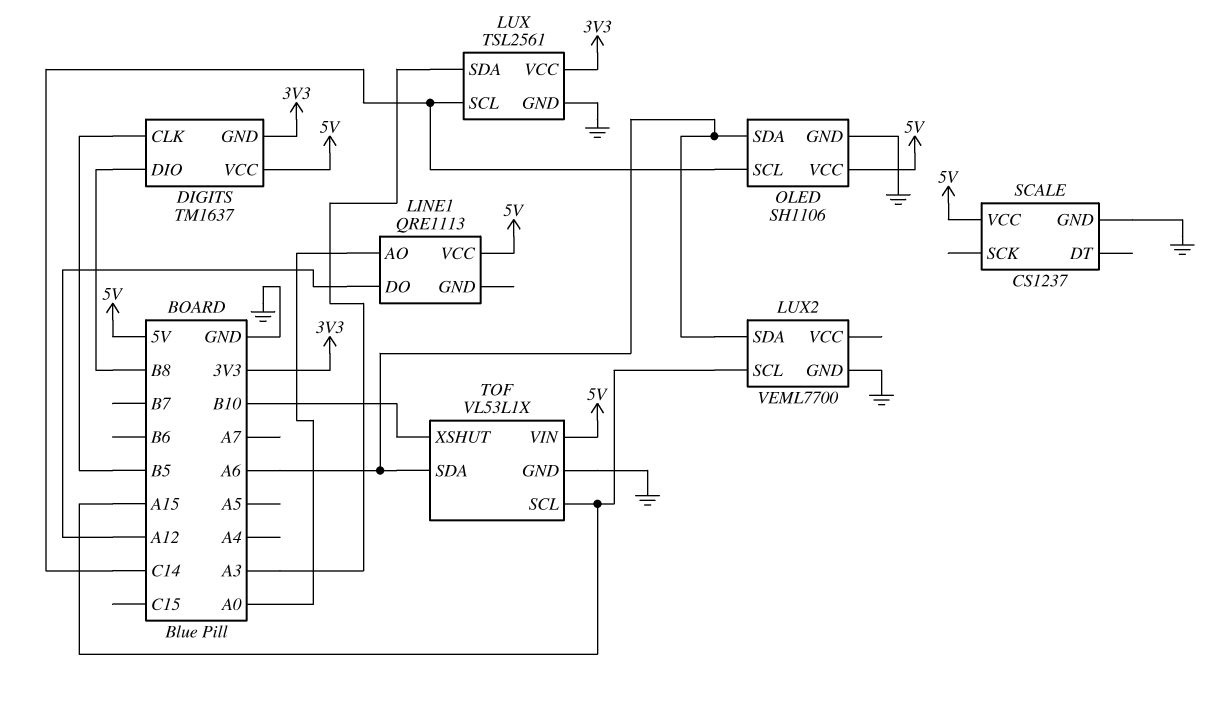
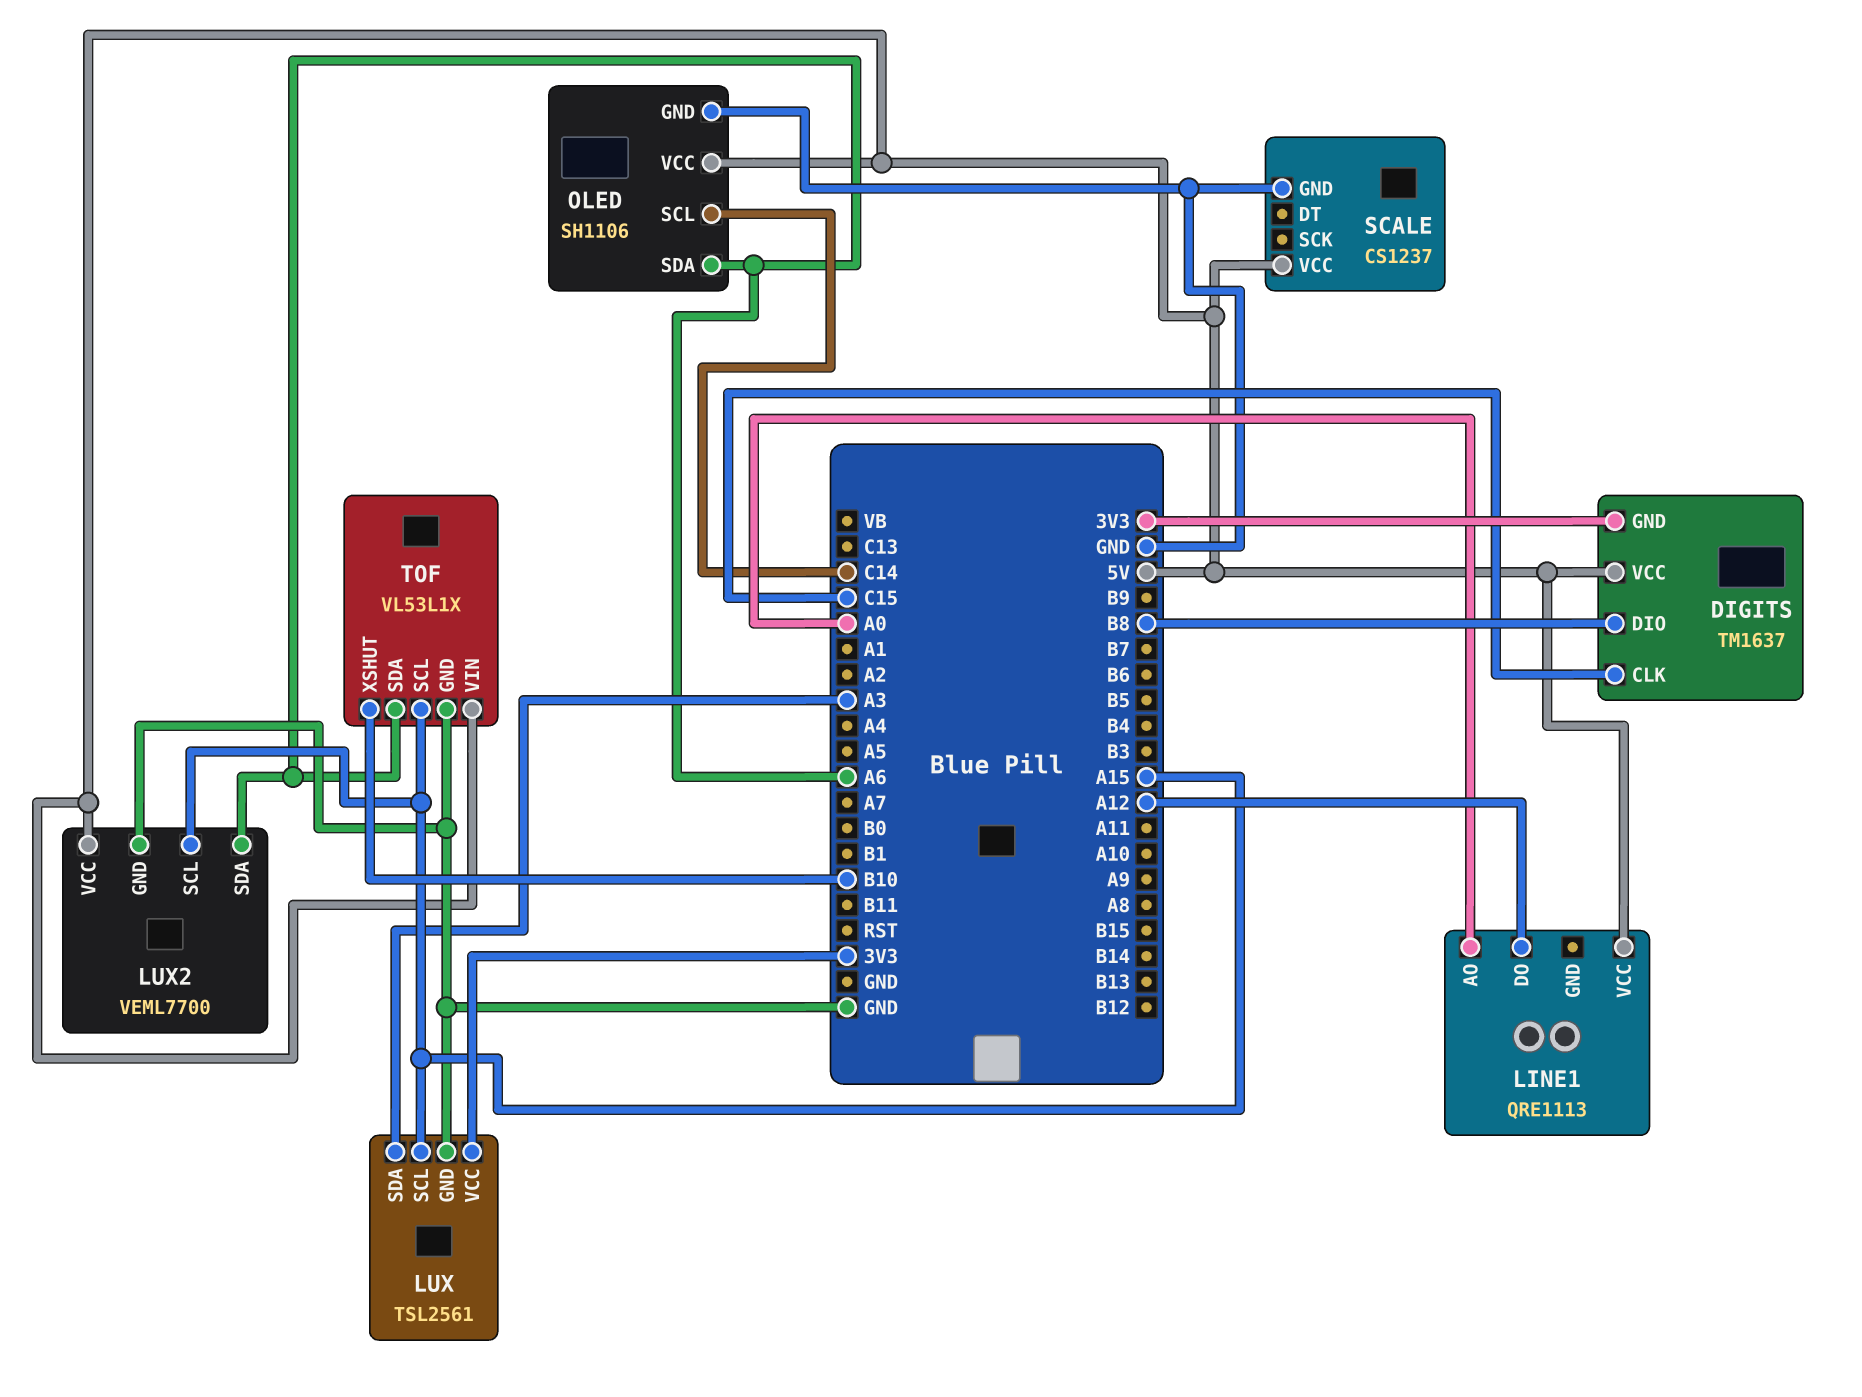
DIGITS pin CLK: B5 -> C15
LUX pin SCL: C14 -> A15
LUX2 pin VCC: none -> 5V

